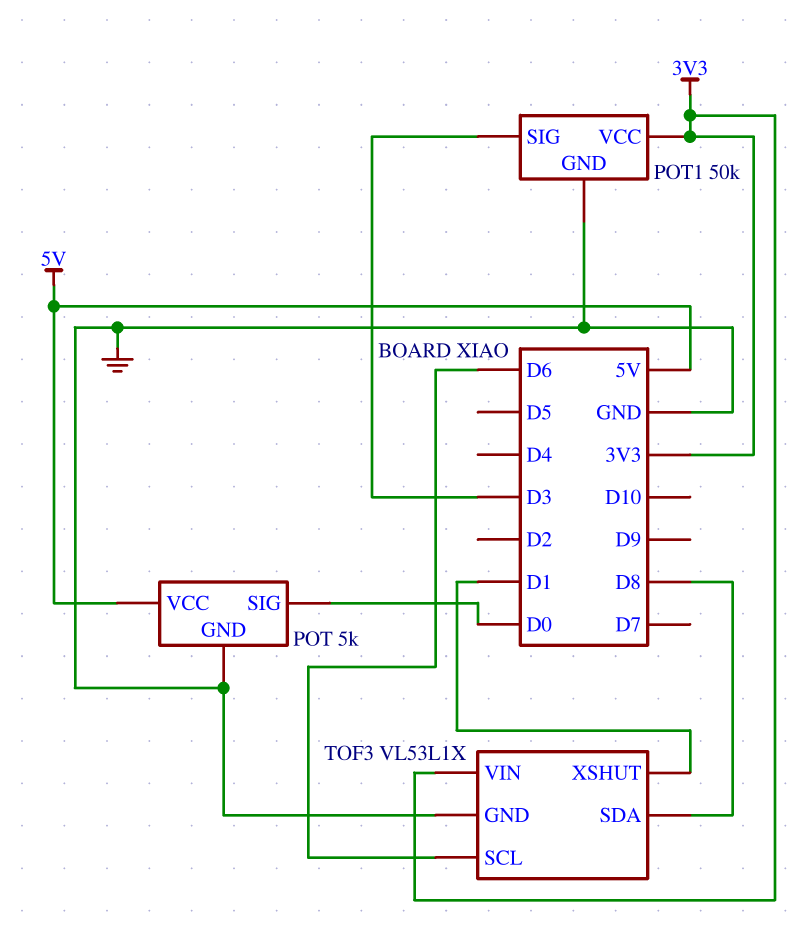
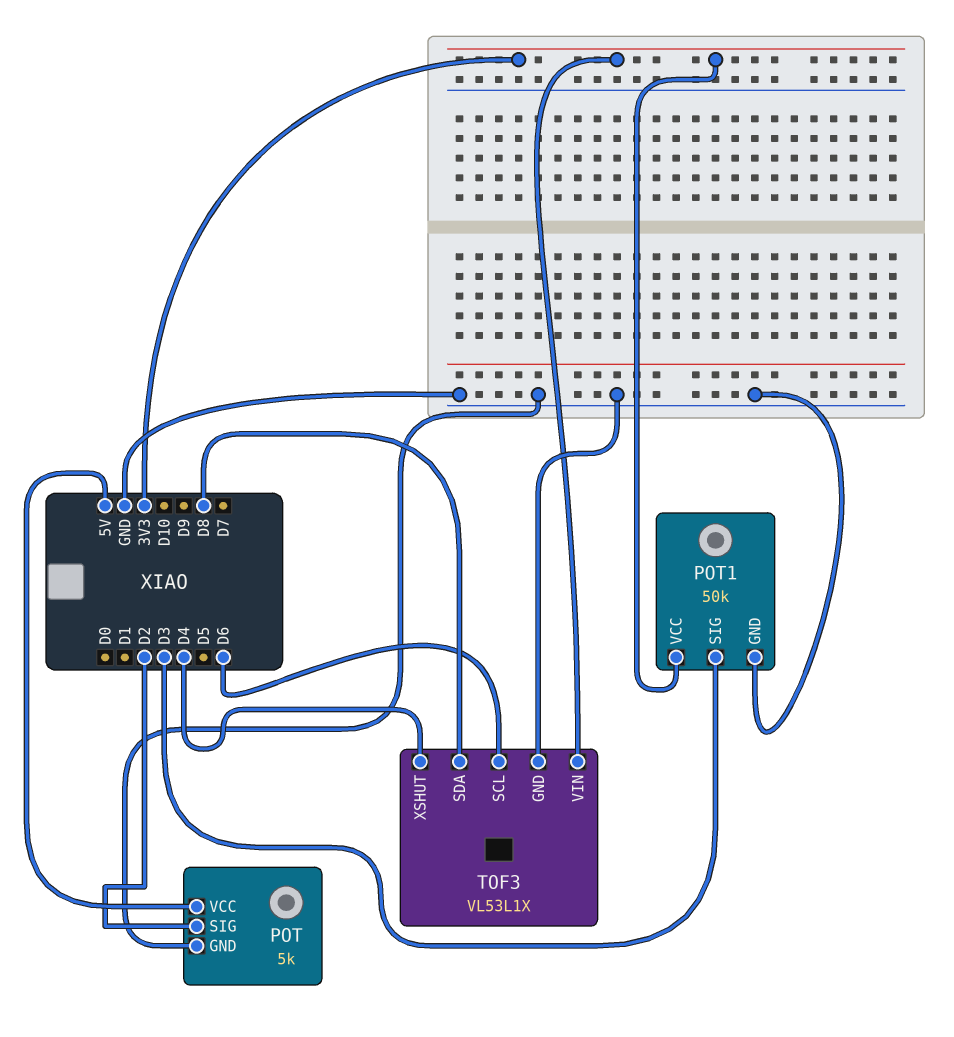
POT pin SIG: D0 -> D2
TOF3 pin XSHUT: D1 -> D4

